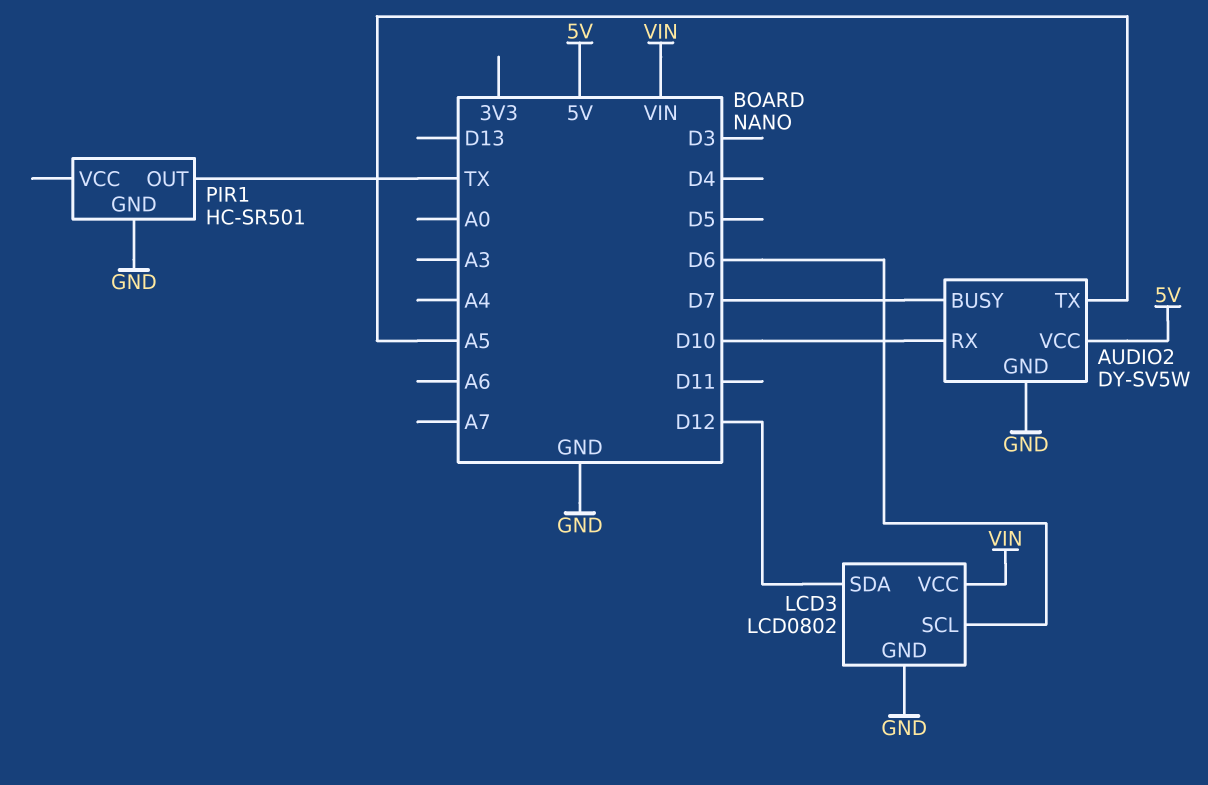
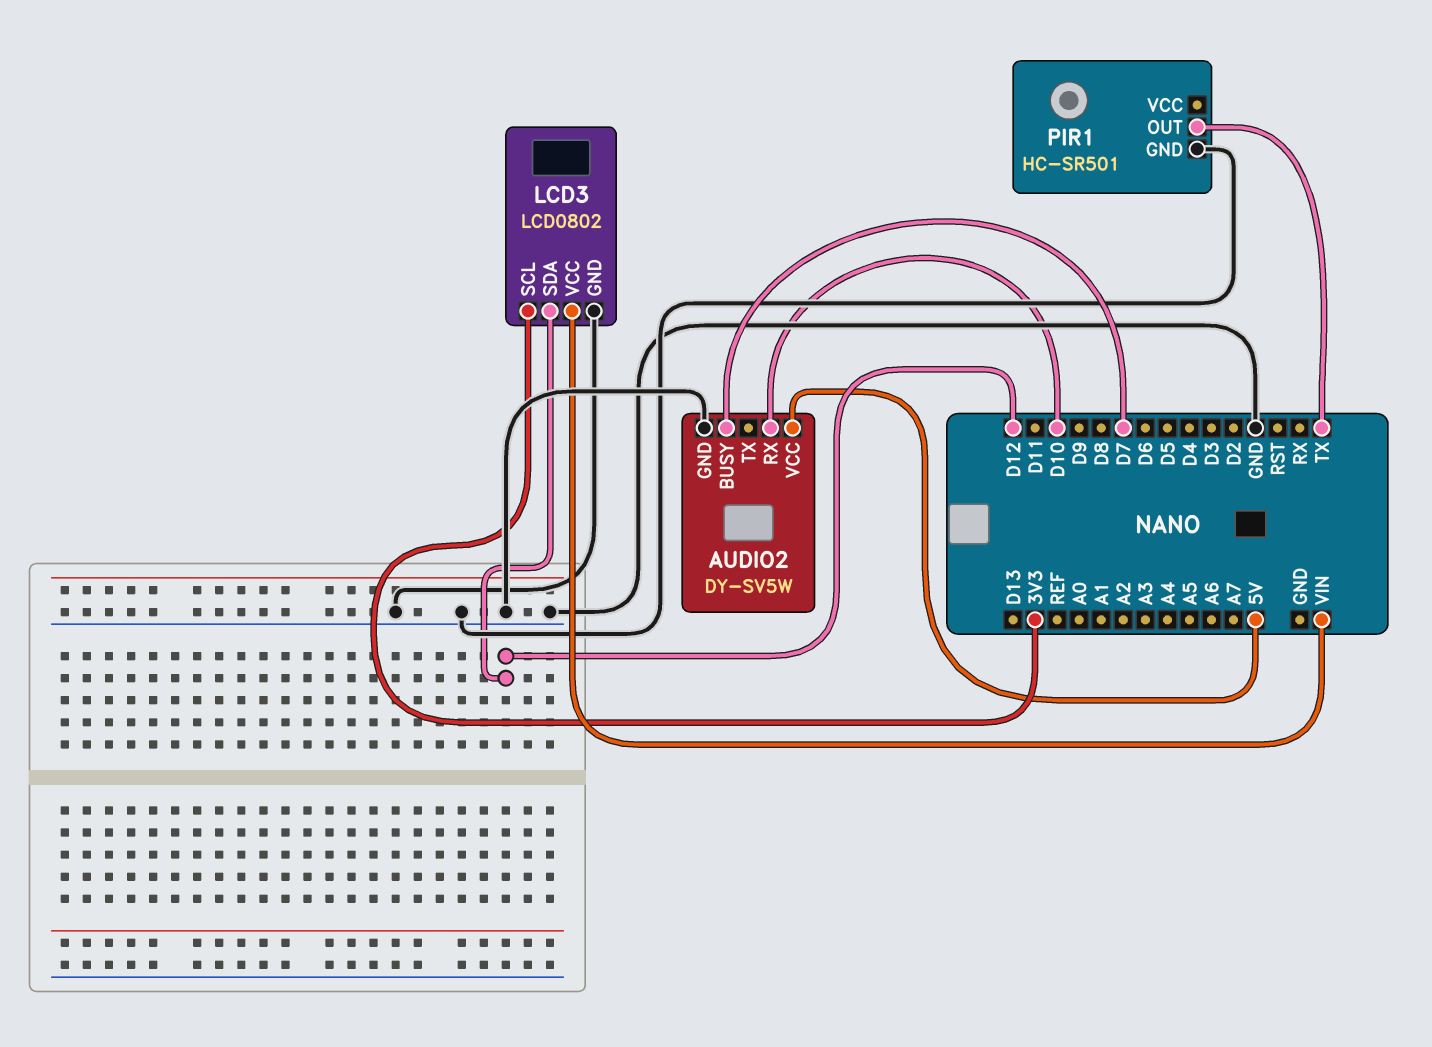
AUDIO2 pin TX: A5 -> none
LCD3 pin SCL: D6 -> 3V3

